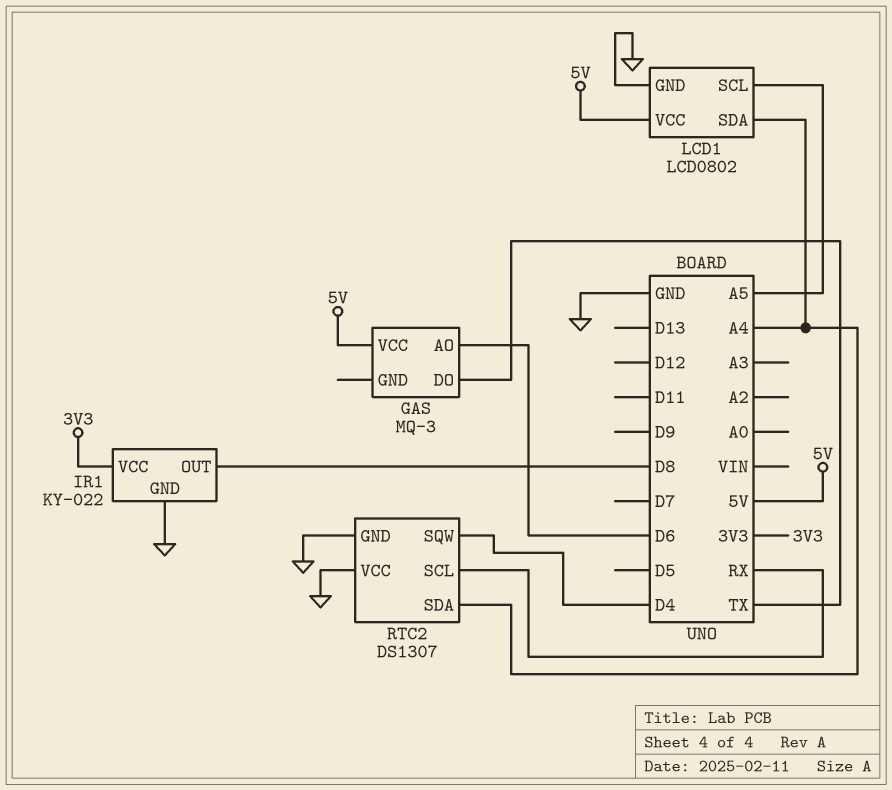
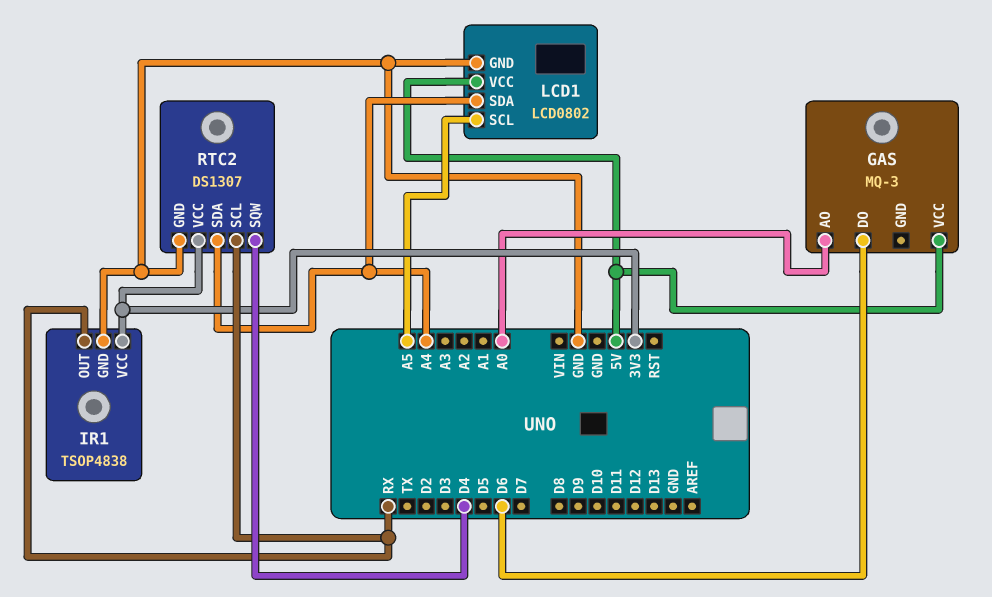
GAS pin AO: D6 -> A0
GAS pin DO: TX -> D6
IR1: KY-022 -> TSOP4838
IR1 pin OUT: D8 -> RX
RTC2 pin VCC: GND -> 3V3

